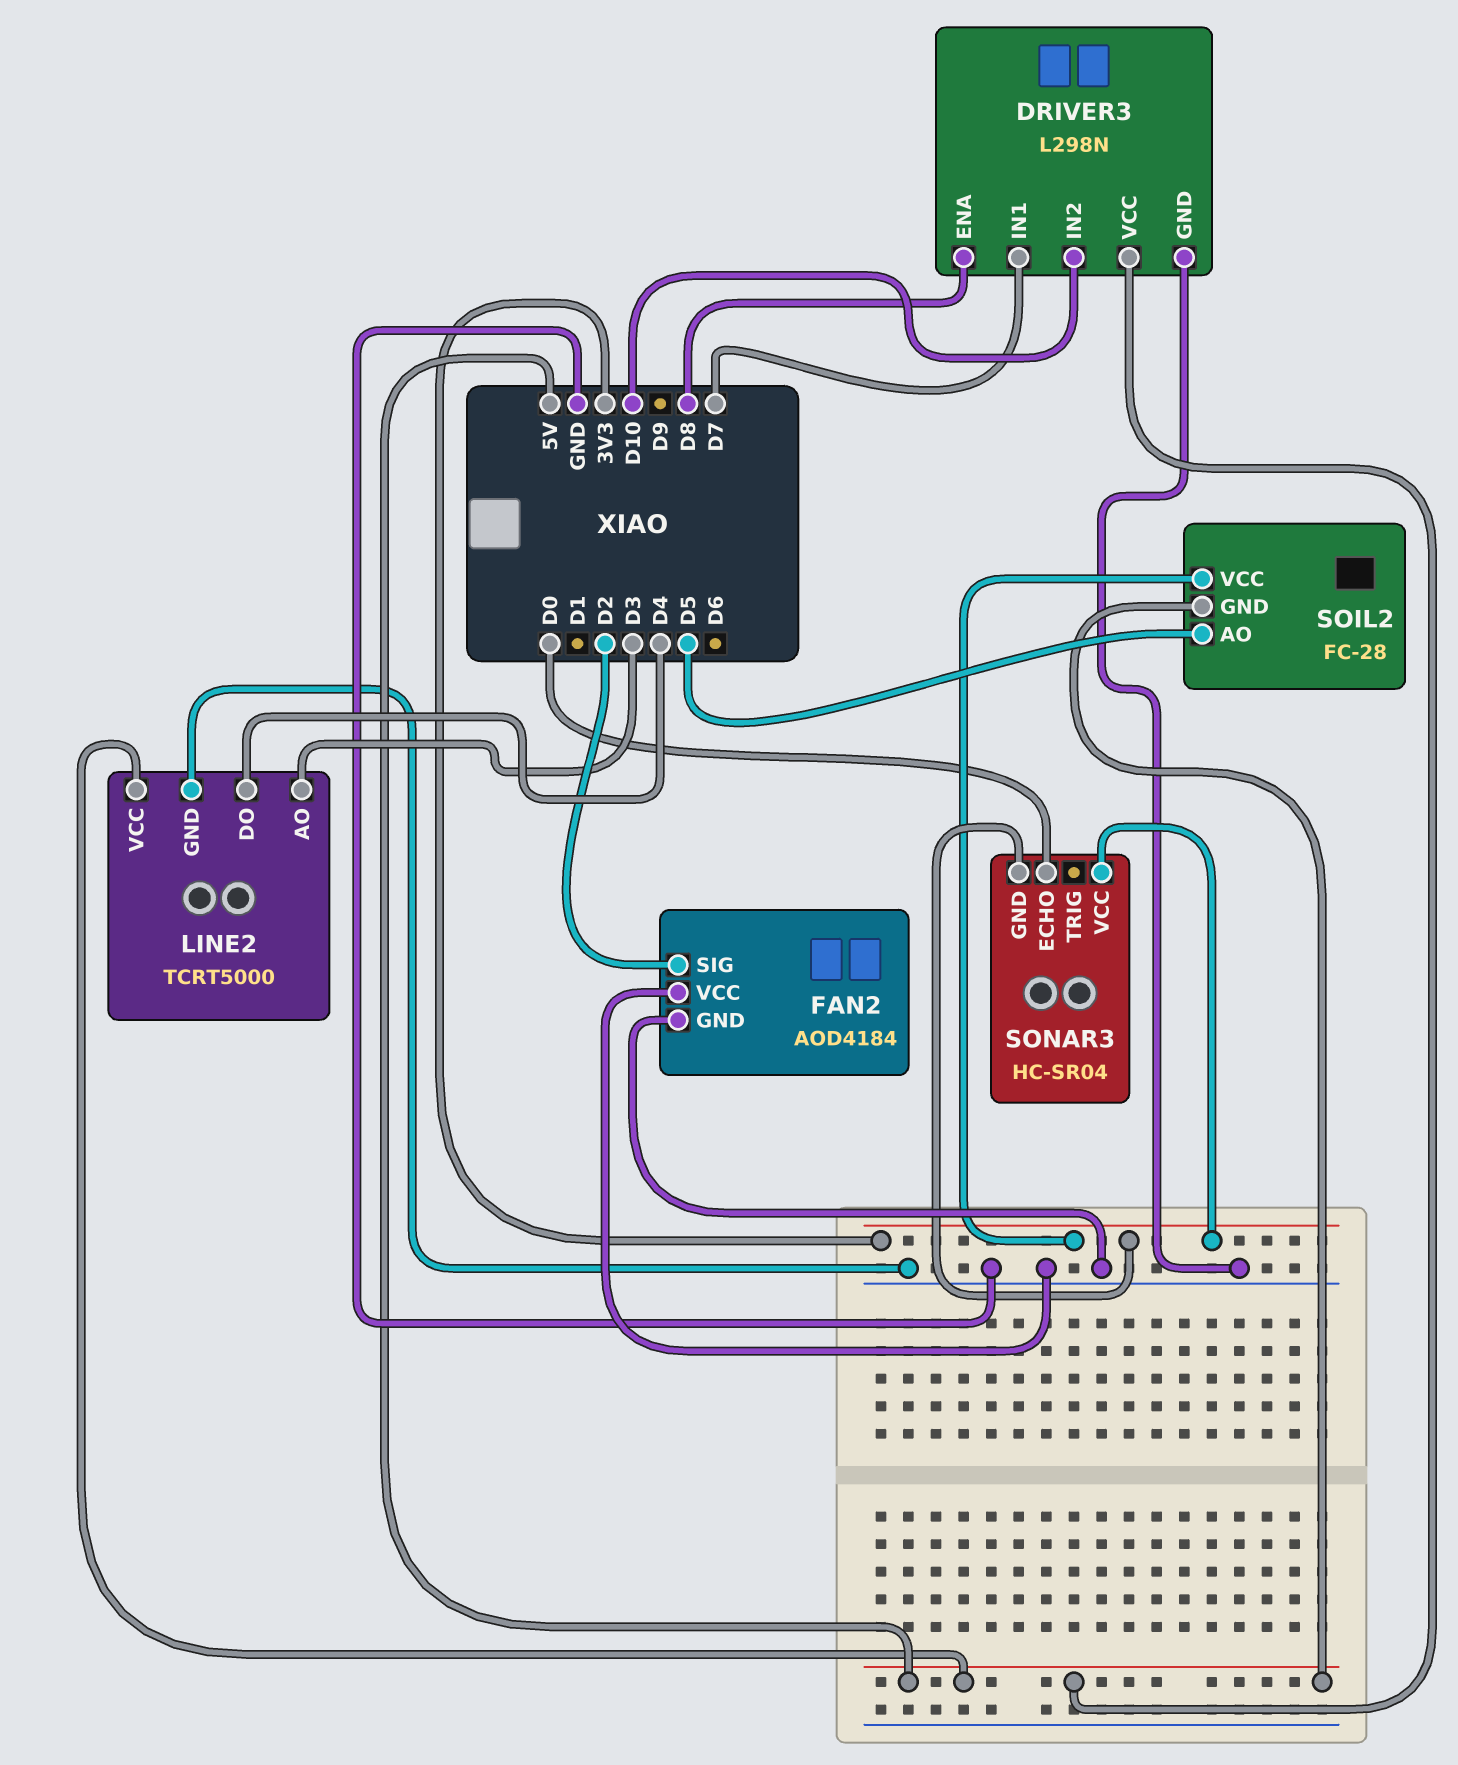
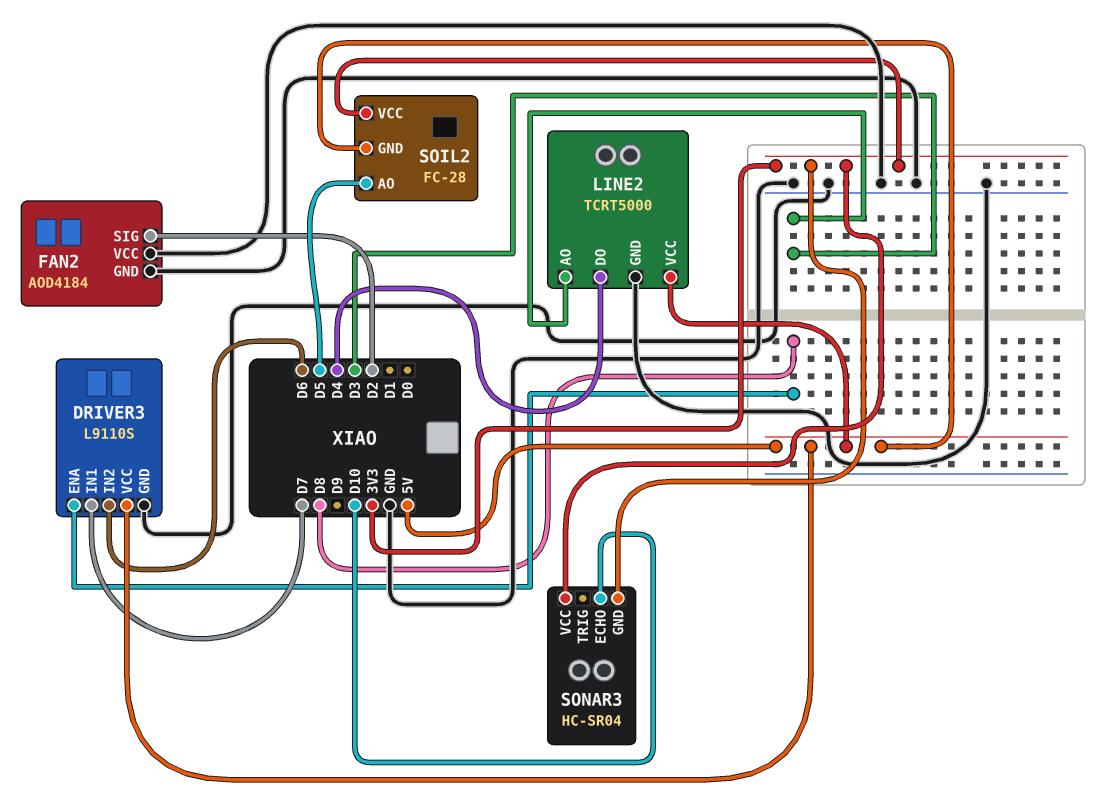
DRIVER3: L298N -> L9110S
DRIVER3 pin IN2: D10 -> D6
SONAR3 pin ECHO: D0 -> D10

